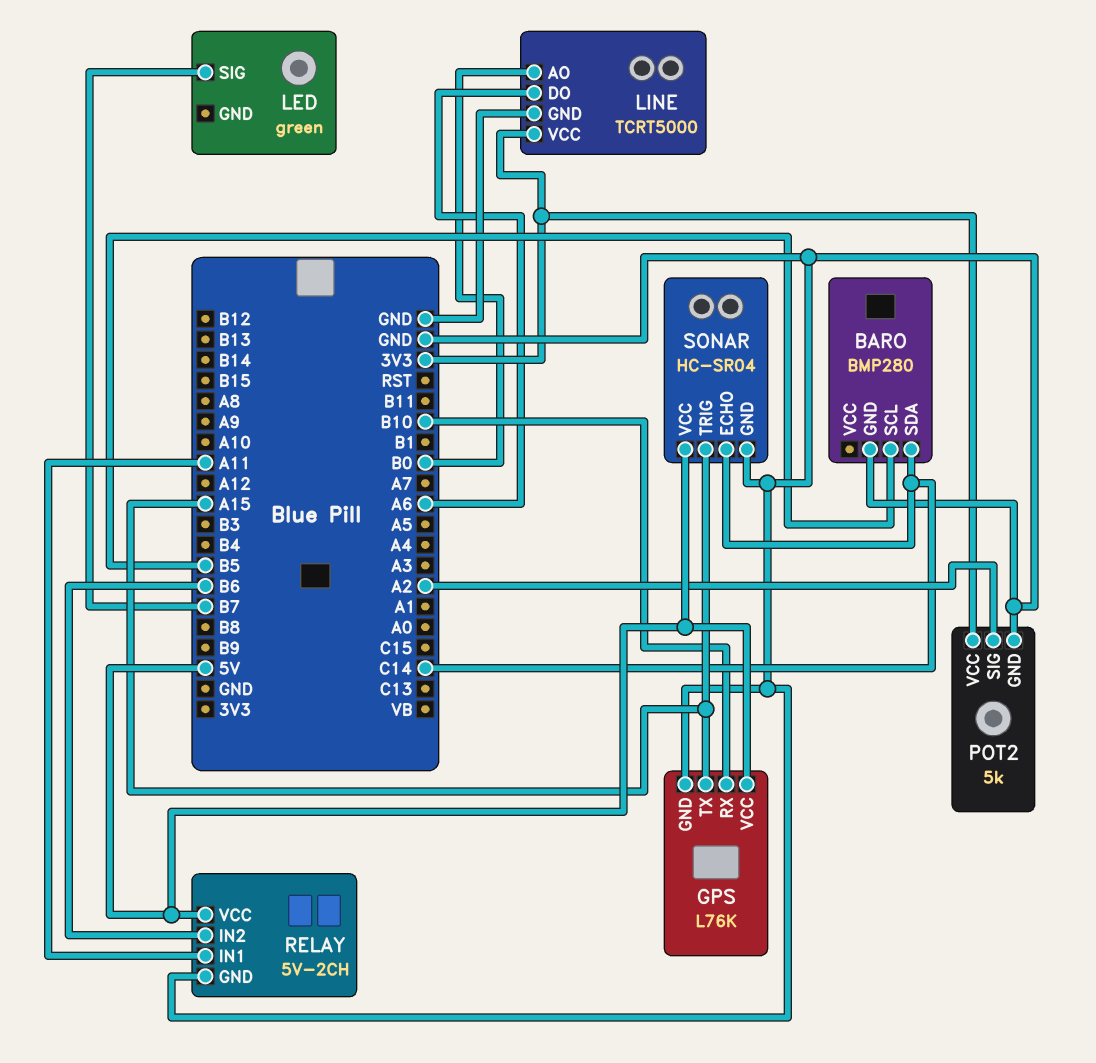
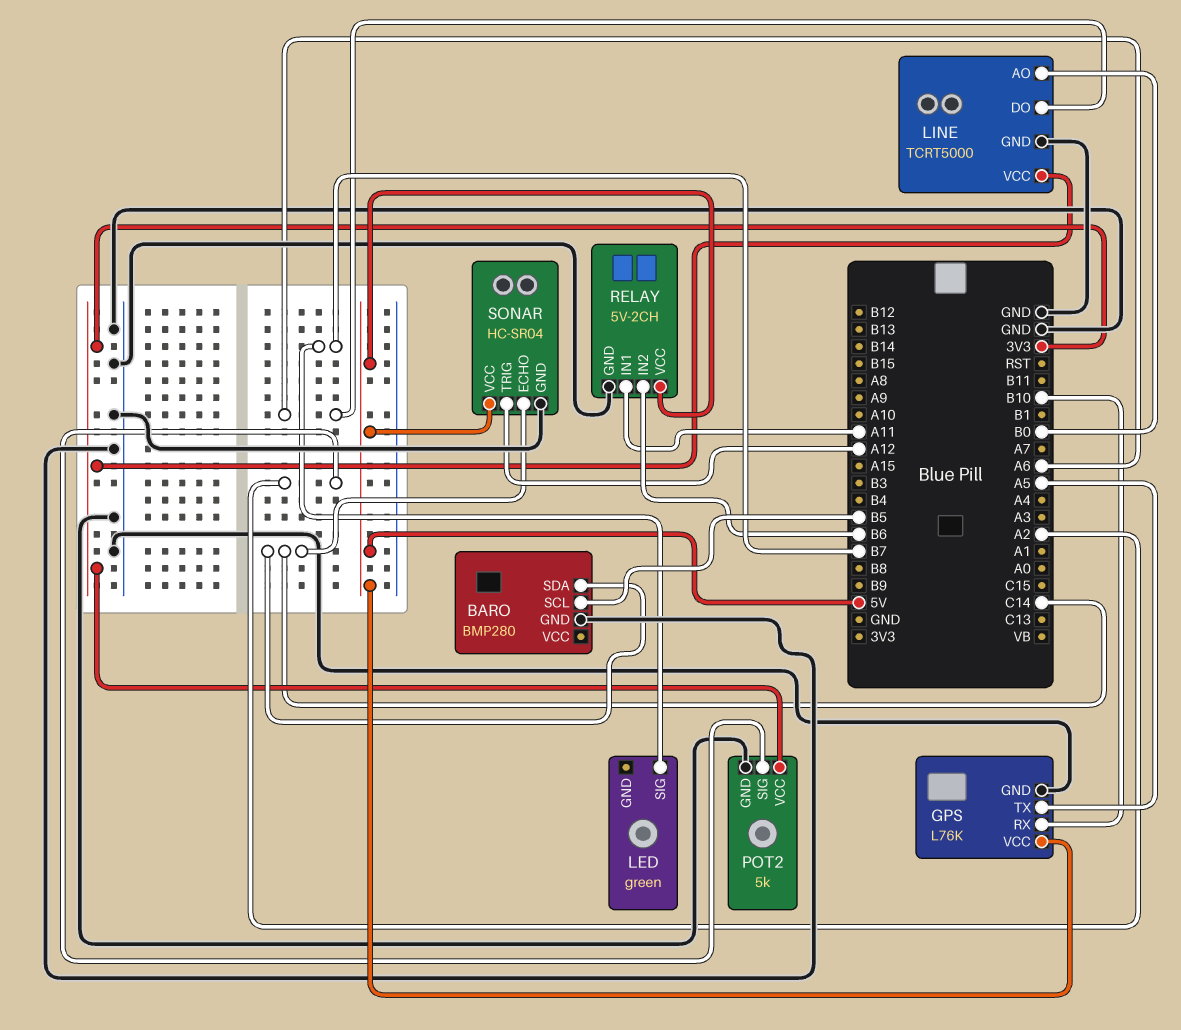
GPS pin TX: A15 -> A5
SONAR pin TRIG: A15 -> A12

